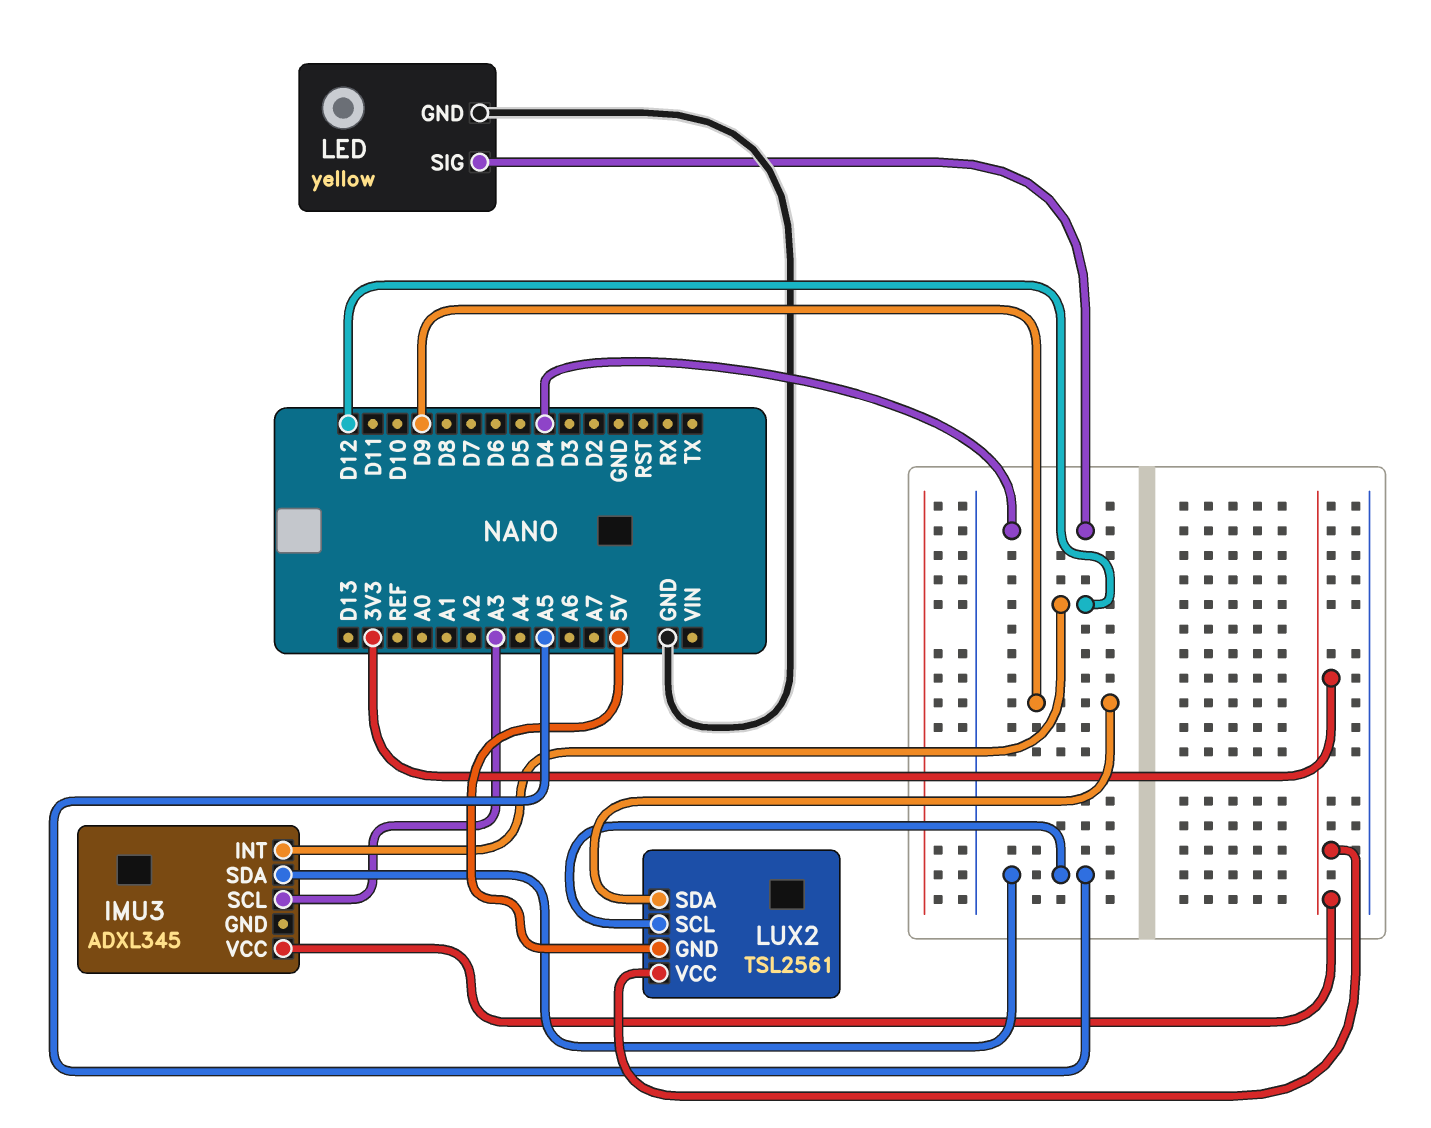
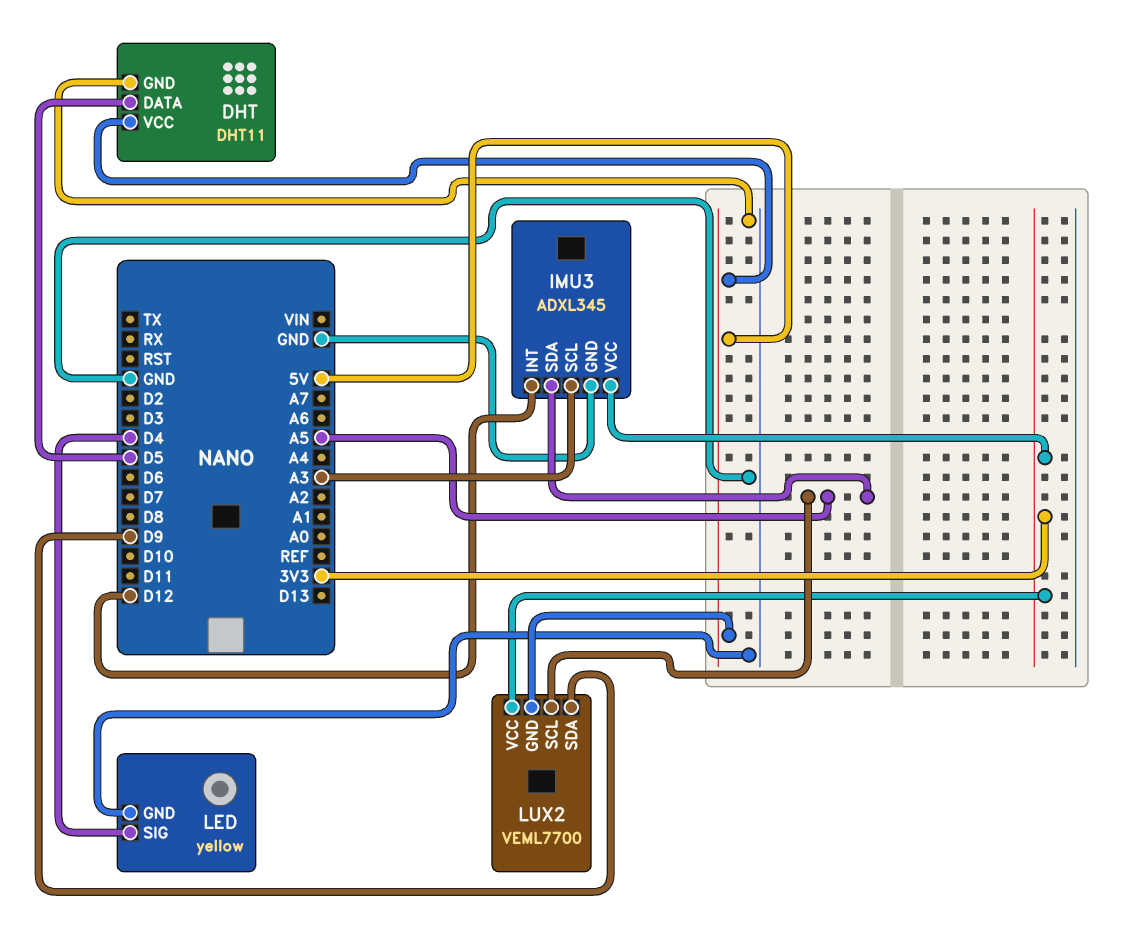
DHT: none -> DHT11
DHT pin DATA: none -> D5
DHT pin GND: none -> GND
DHT pin VCC: none -> 5V
IMU3 pin GND: none -> GND
LUX2: TSL2561 -> VEML7700

